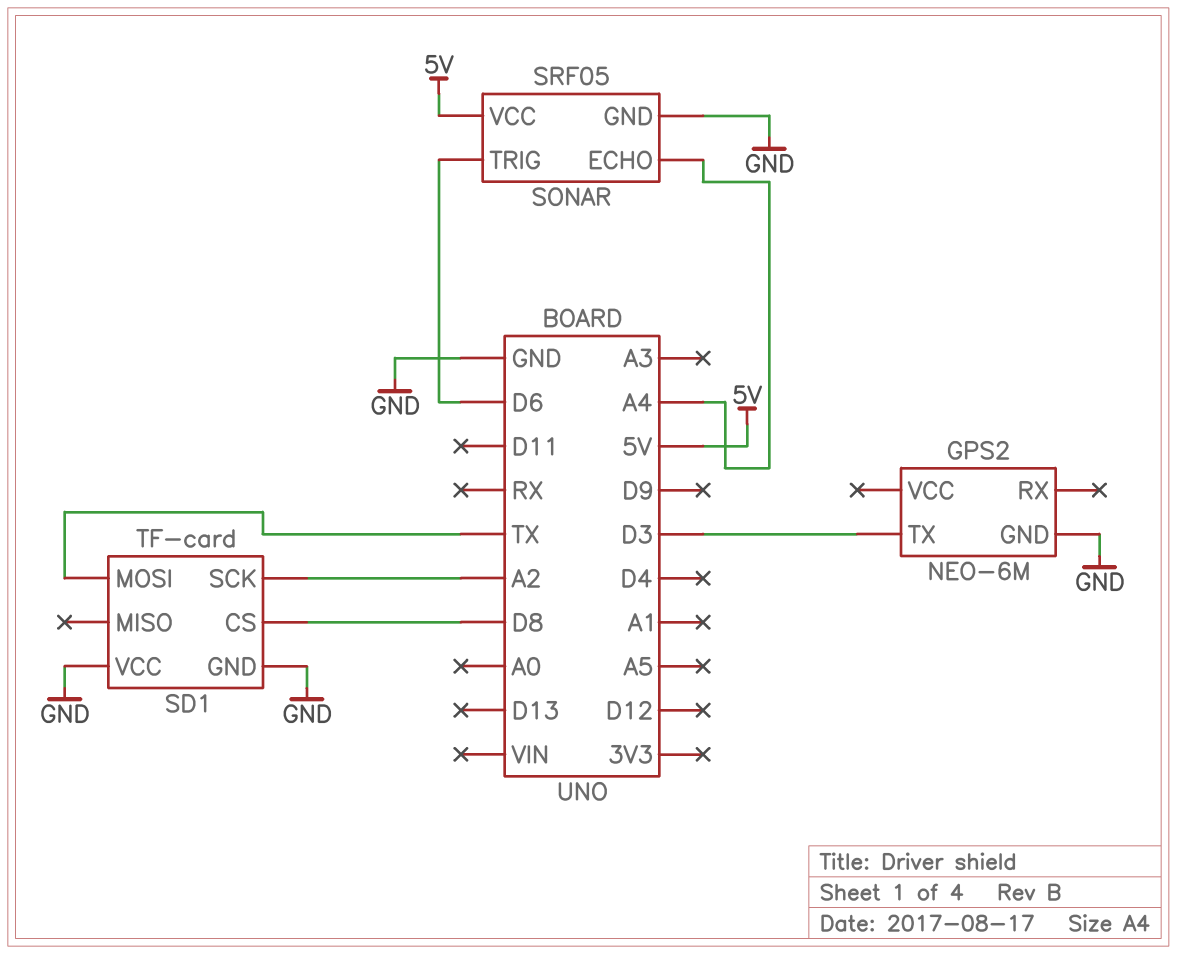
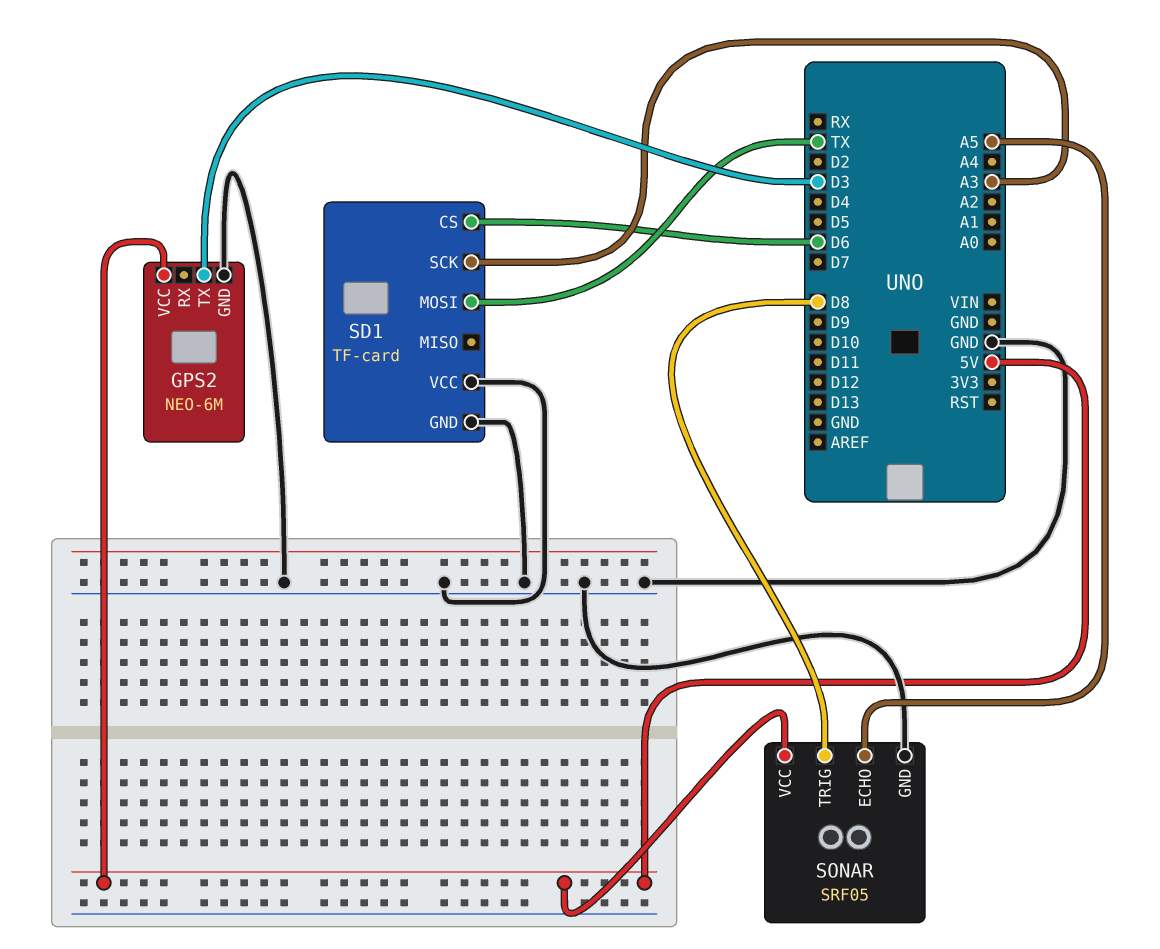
GPS2 pin VCC: none -> 5V
SD1 pin CS: D8 -> D6
SD1 pin SCK: A2 -> A3
SONAR pin ECHO: A4 -> A5
SONAR pin TRIG: D6 -> D8

